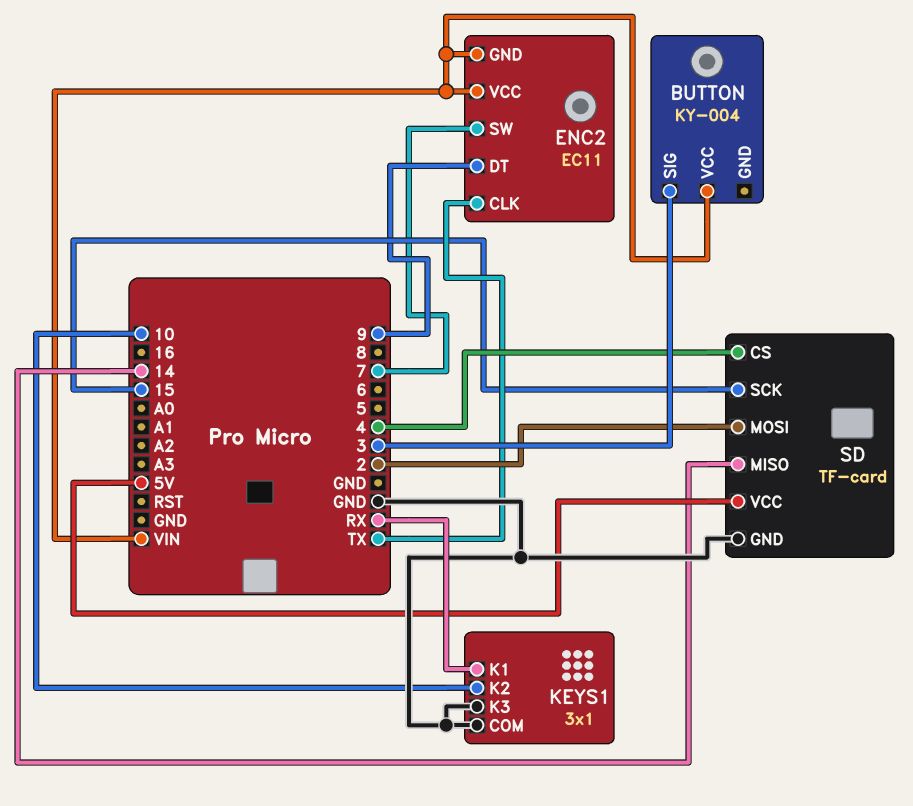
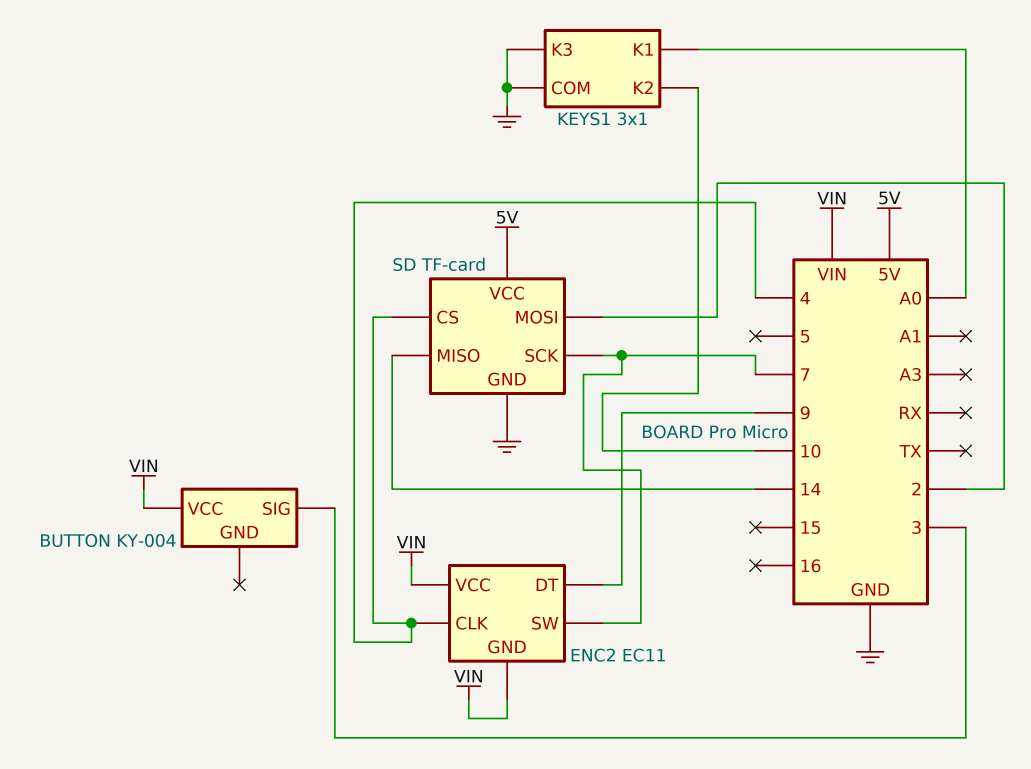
ENC2 pin CLK: TX -> 4
KEYS1 pin K1: RX -> A0
SD pin SCK: 15 -> 7

